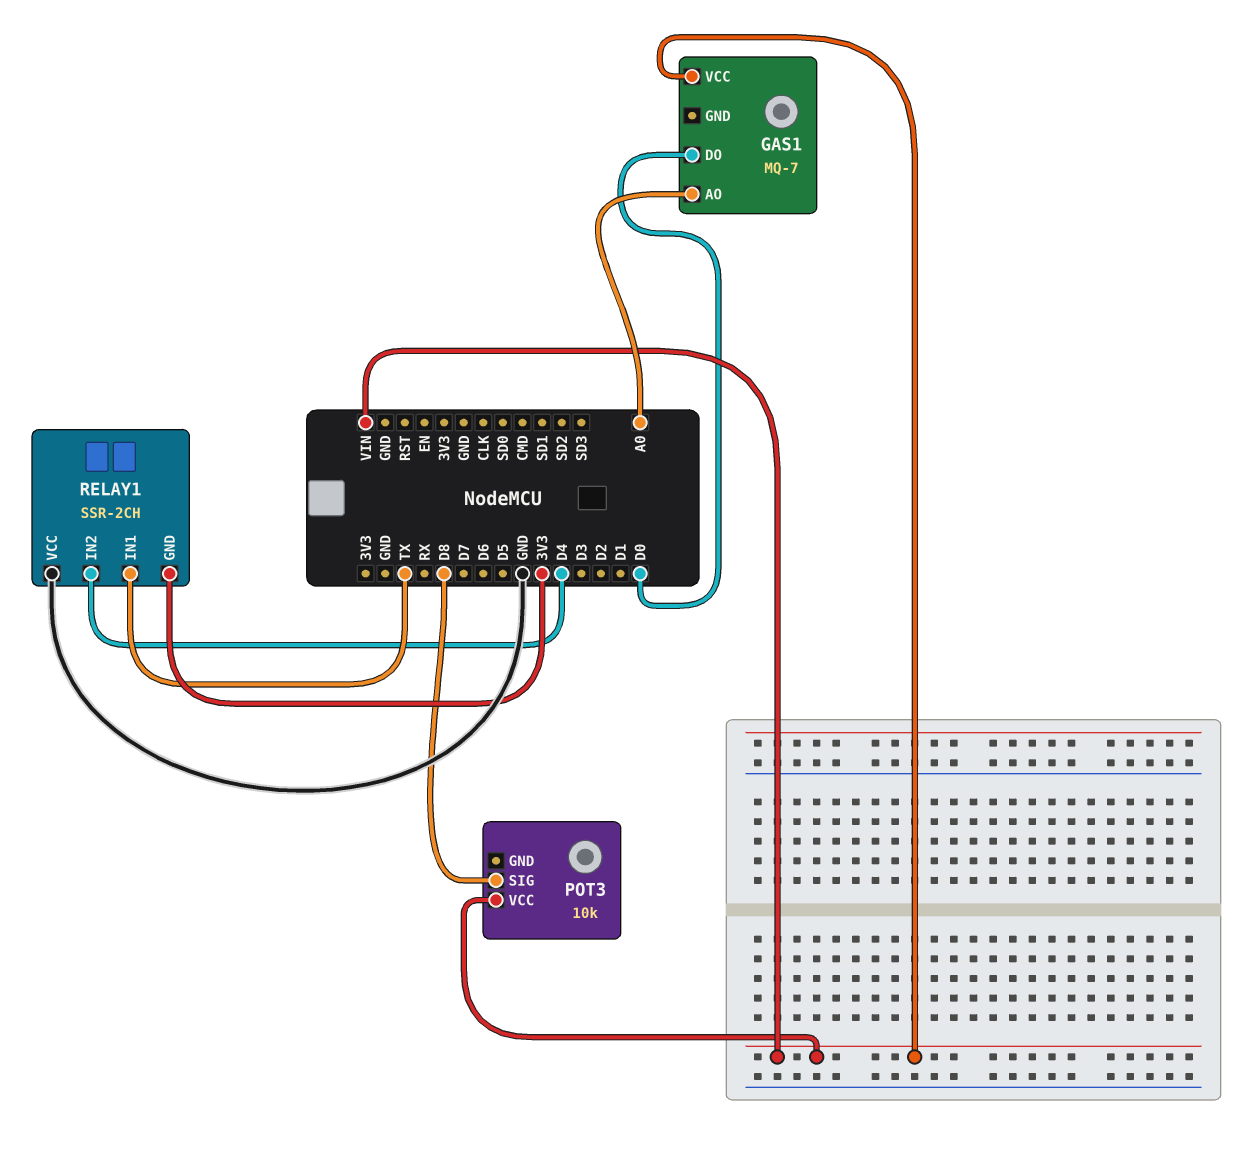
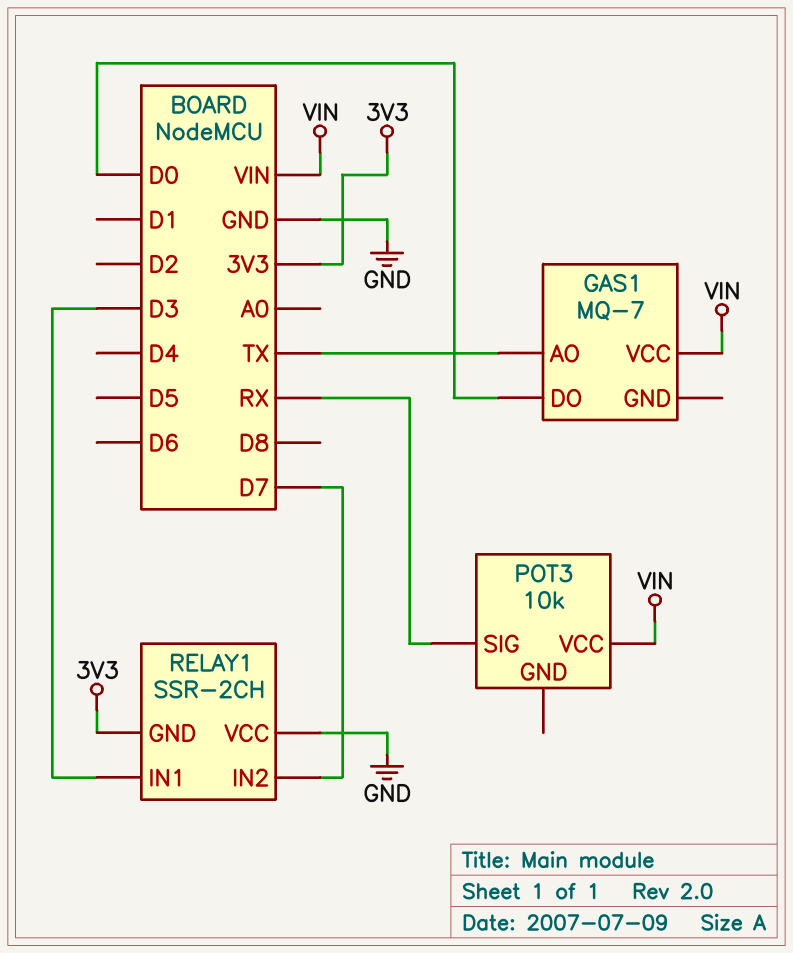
GAS1 pin AO: A0 -> TX
POT3 pin SIG: D8 -> RX
RELAY1 pin IN1: TX -> D3
RELAY1 pin IN2: D4 -> D7

